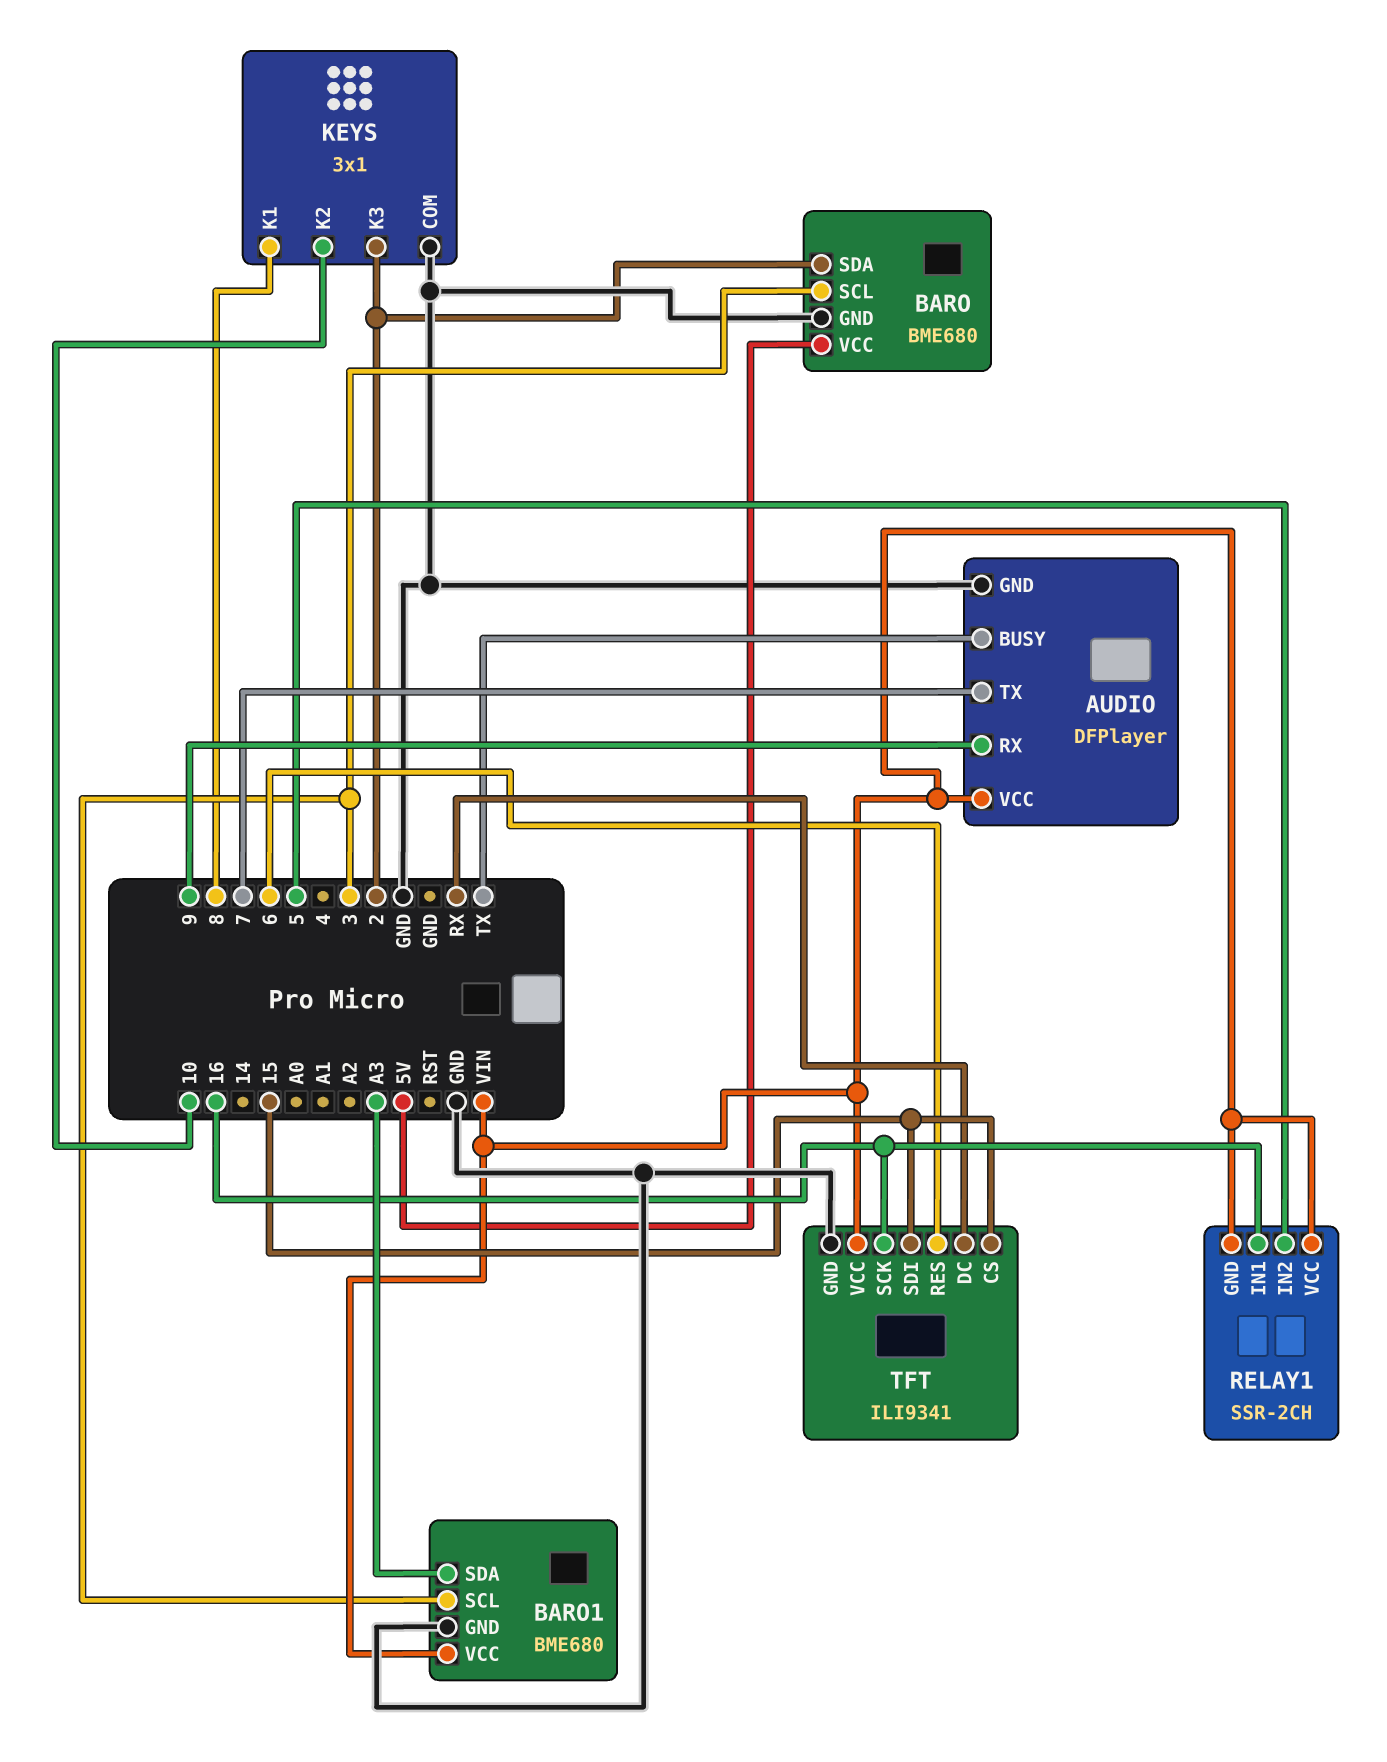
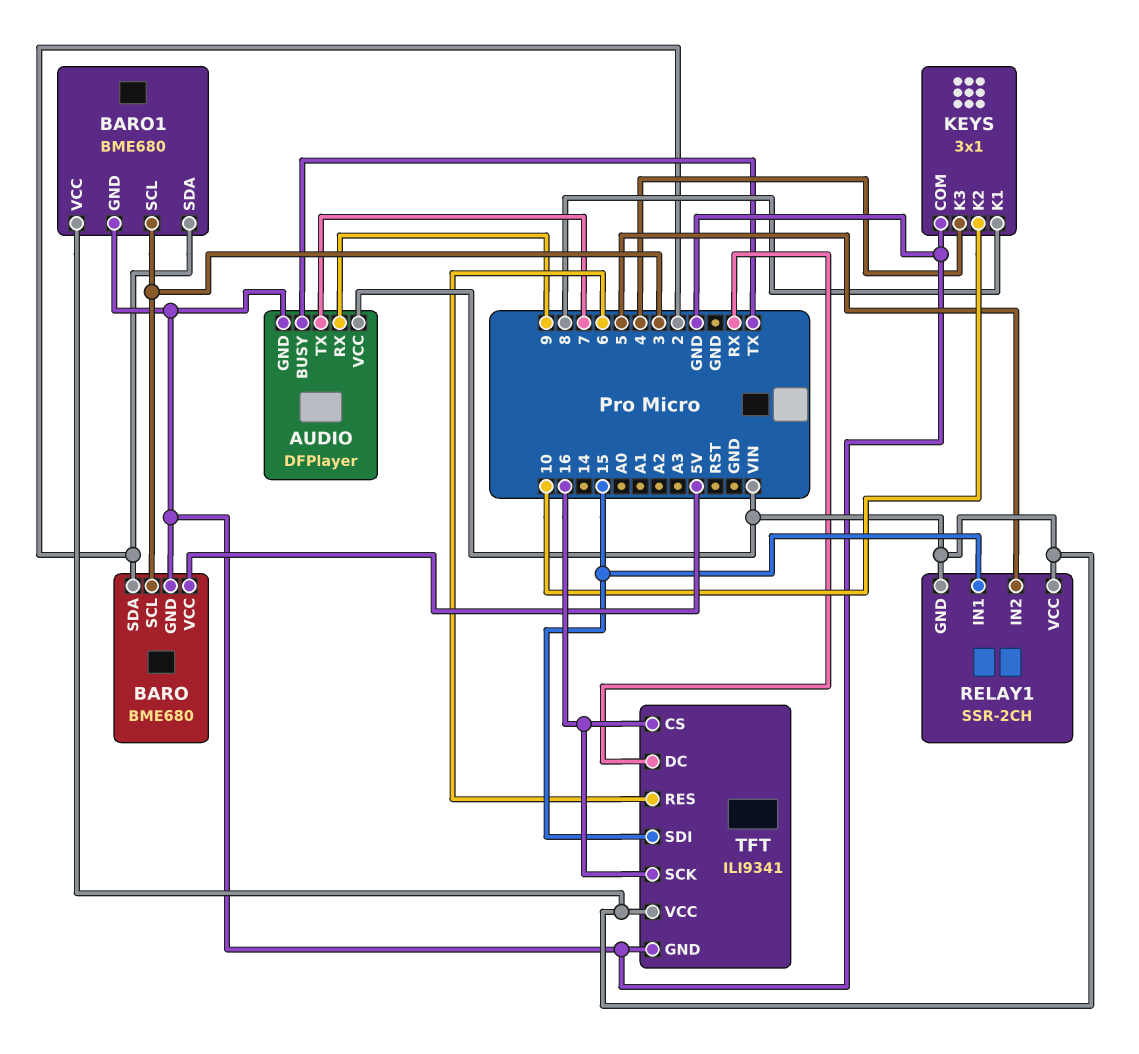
BARO1 pin SDA: A3 -> 2
KEYS pin K3: 2 -> 4
RELAY1 pin IN1: 16 -> 15
TFT pin CS: 15 -> 16

